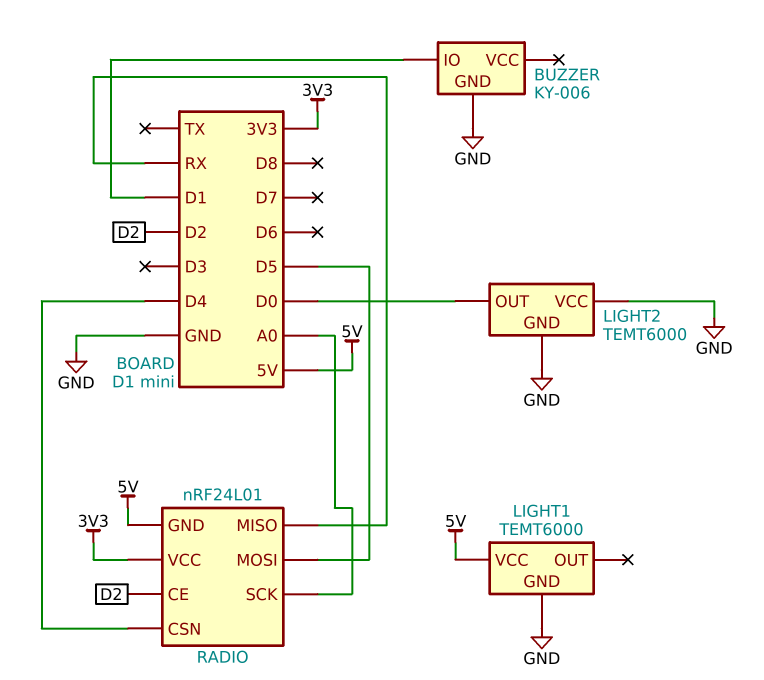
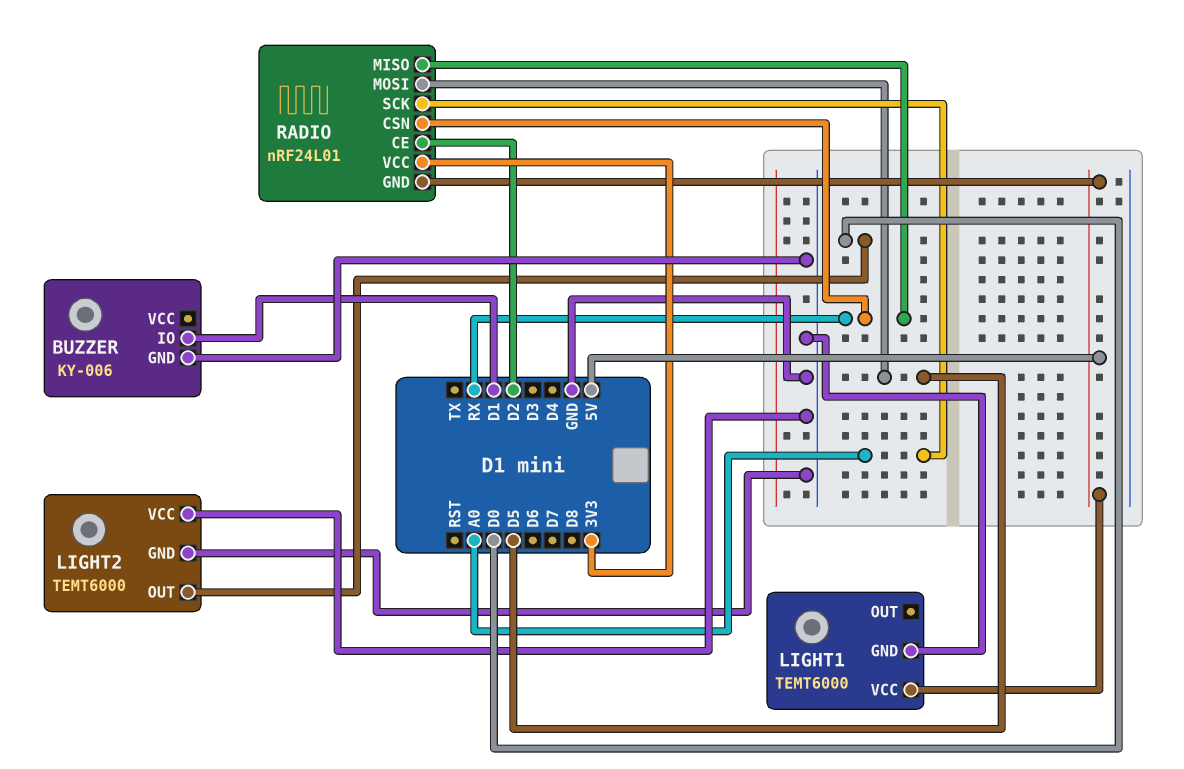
RADIO pin CSN: D4 -> RX

